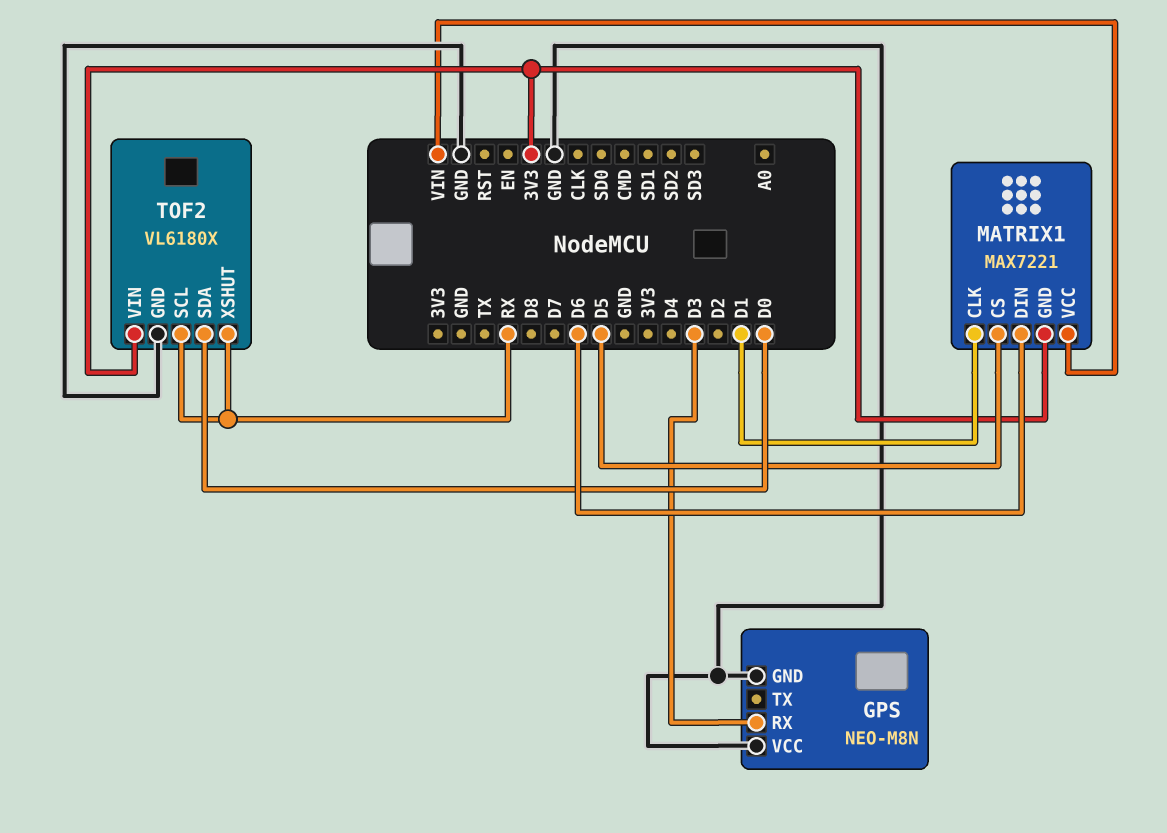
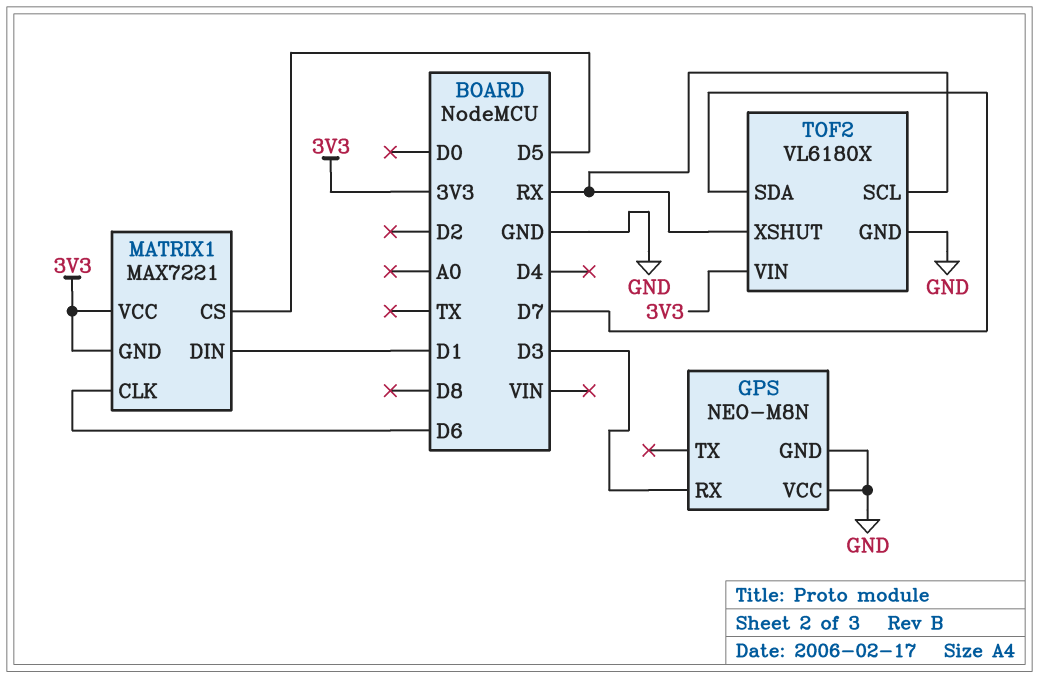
MATRIX1 pin CLK: D1 -> D6
MATRIX1 pin DIN: D6 -> D1
MATRIX1 pin VCC: VIN -> 3V3
TOF2 pin SDA: D0 -> D7

